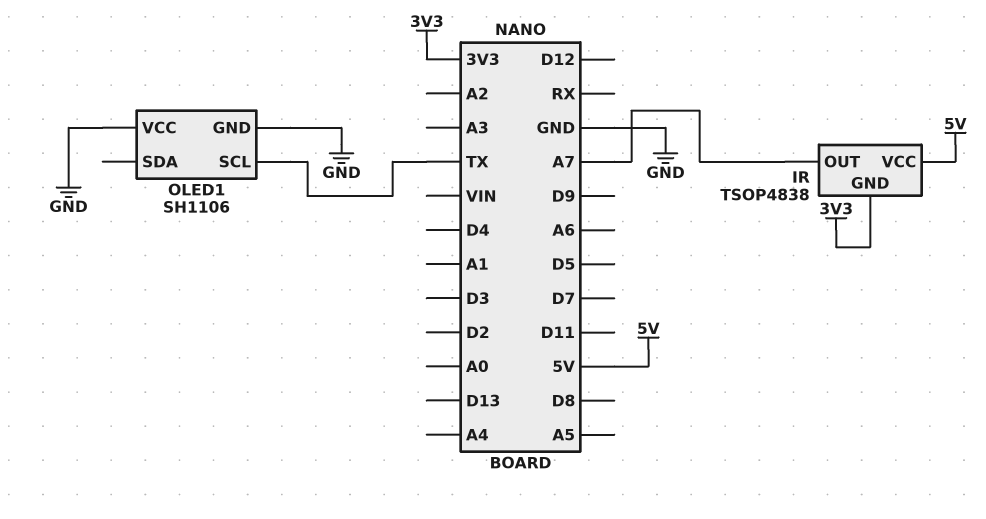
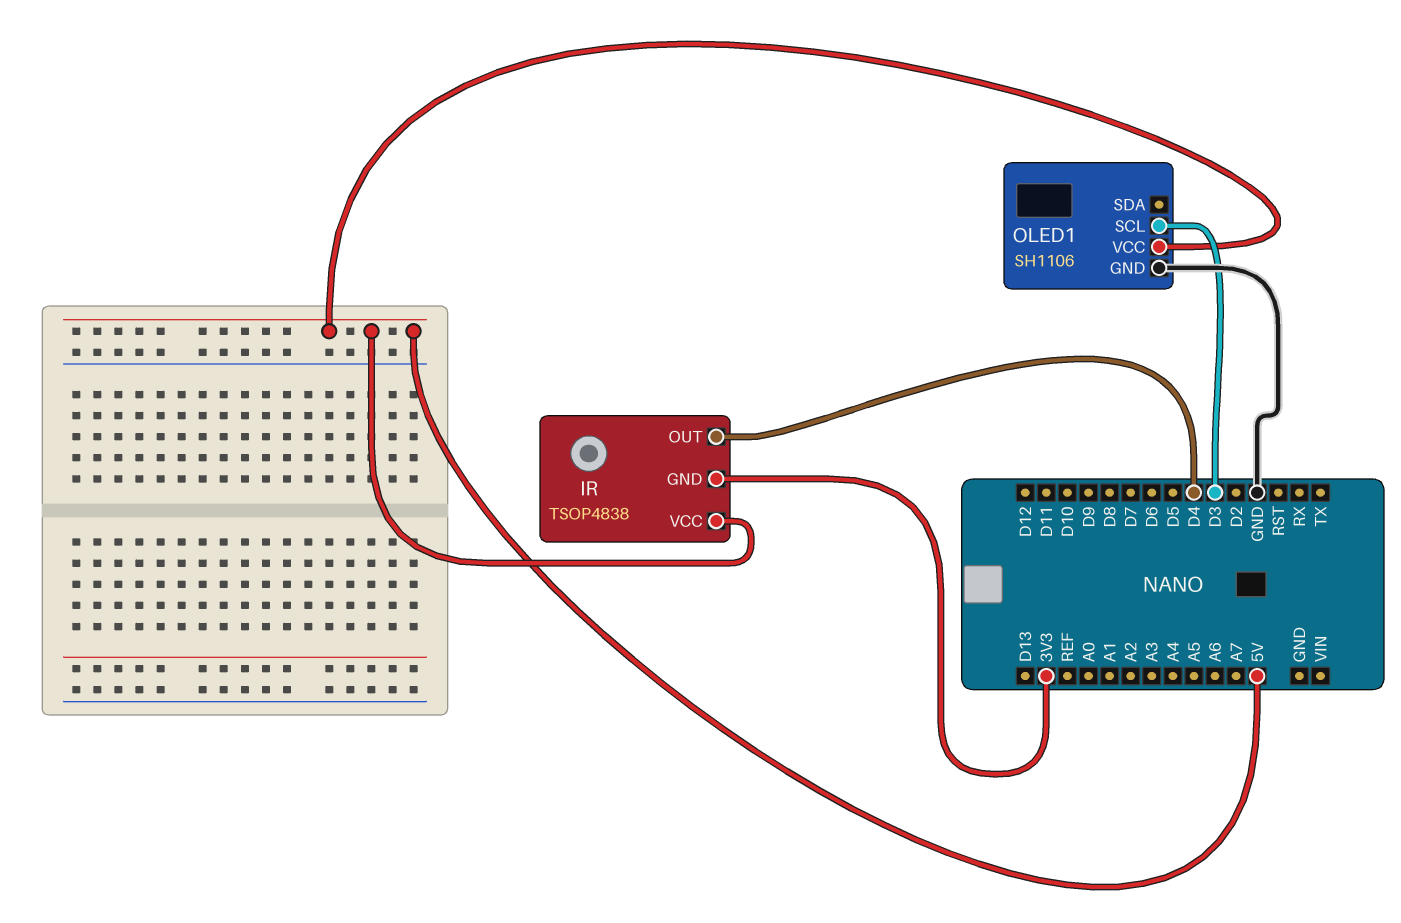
IR pin OUT: A7 -> D4
OLED1 pin SCL: TX -> D3
OLED1 pin VCC: GND -> 5V

